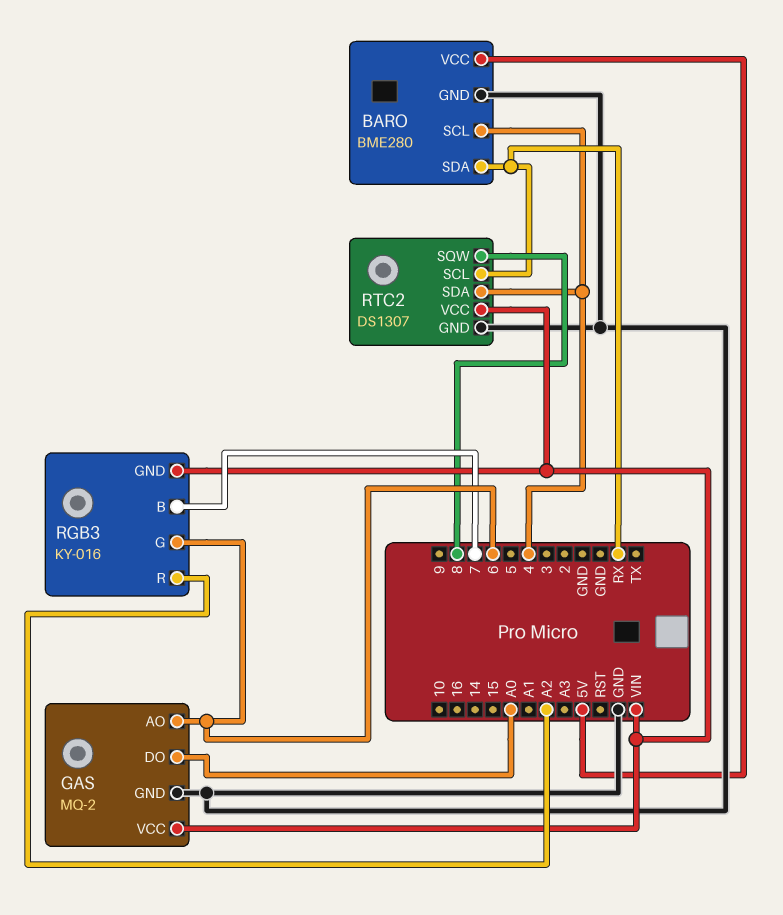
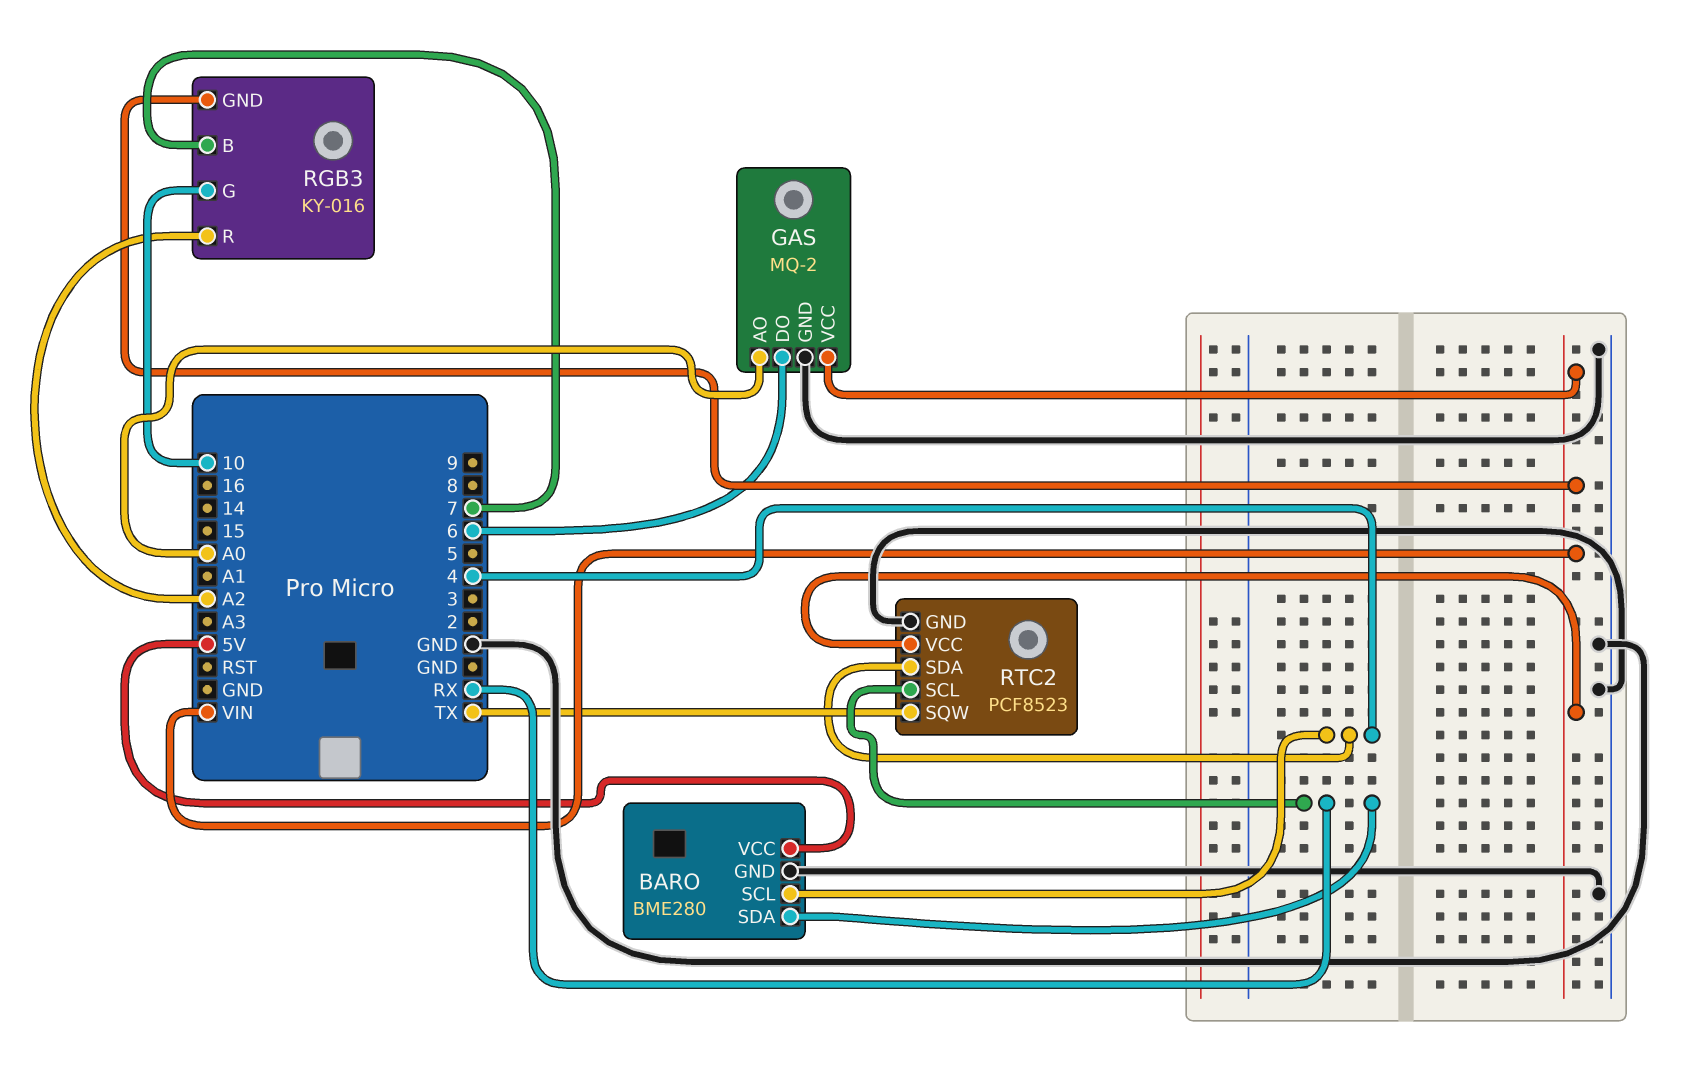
GAS pin AO: 6 -> A0
GAS pin DO: A0 -> 6
RGB3 pin G: 6 -> 10
RTC2: DS1307 -> PCF8523
RTC2 pin SQW: 8 -> TX

